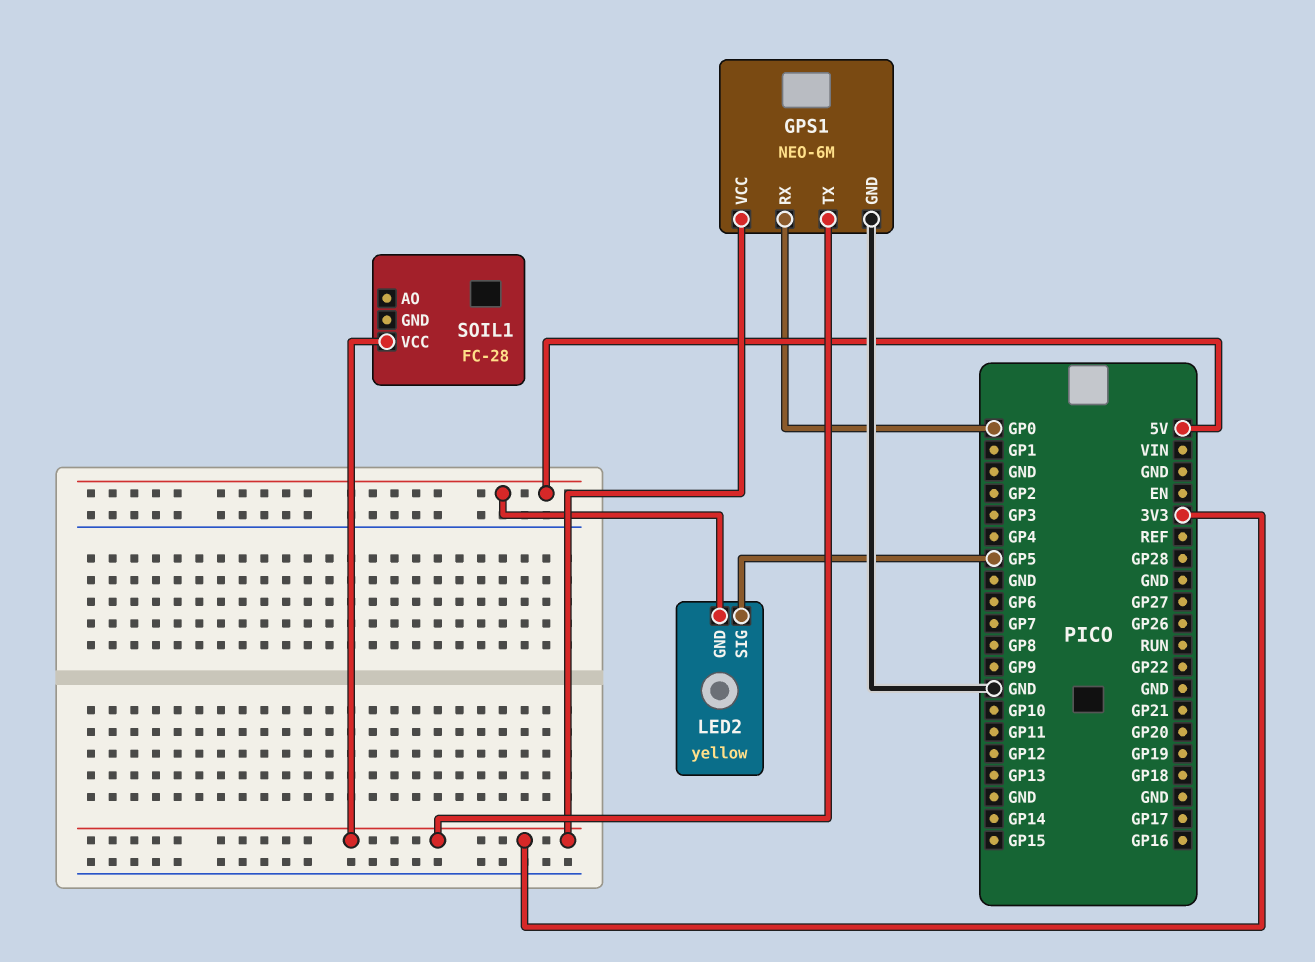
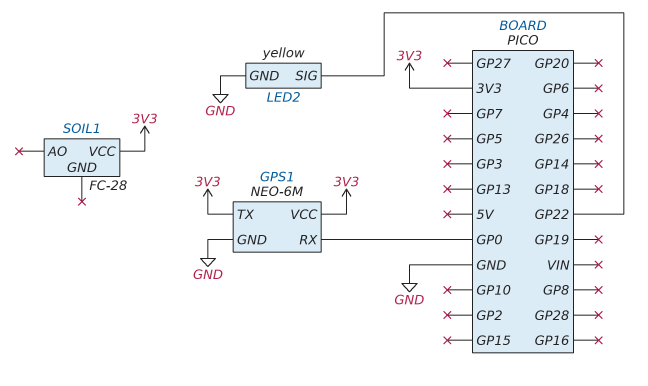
LED2 pin GND: 5V -> GND
LED2 pin SIG: GP5 -> GP22

